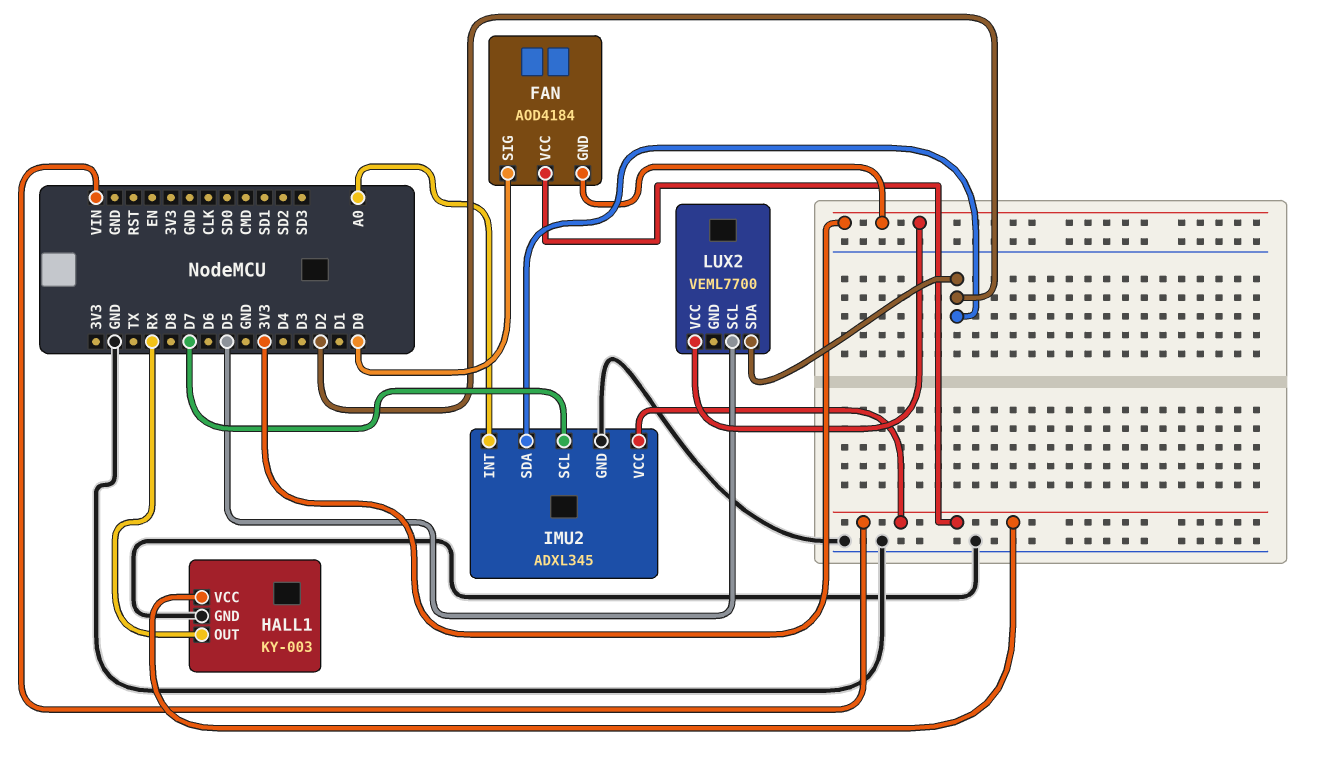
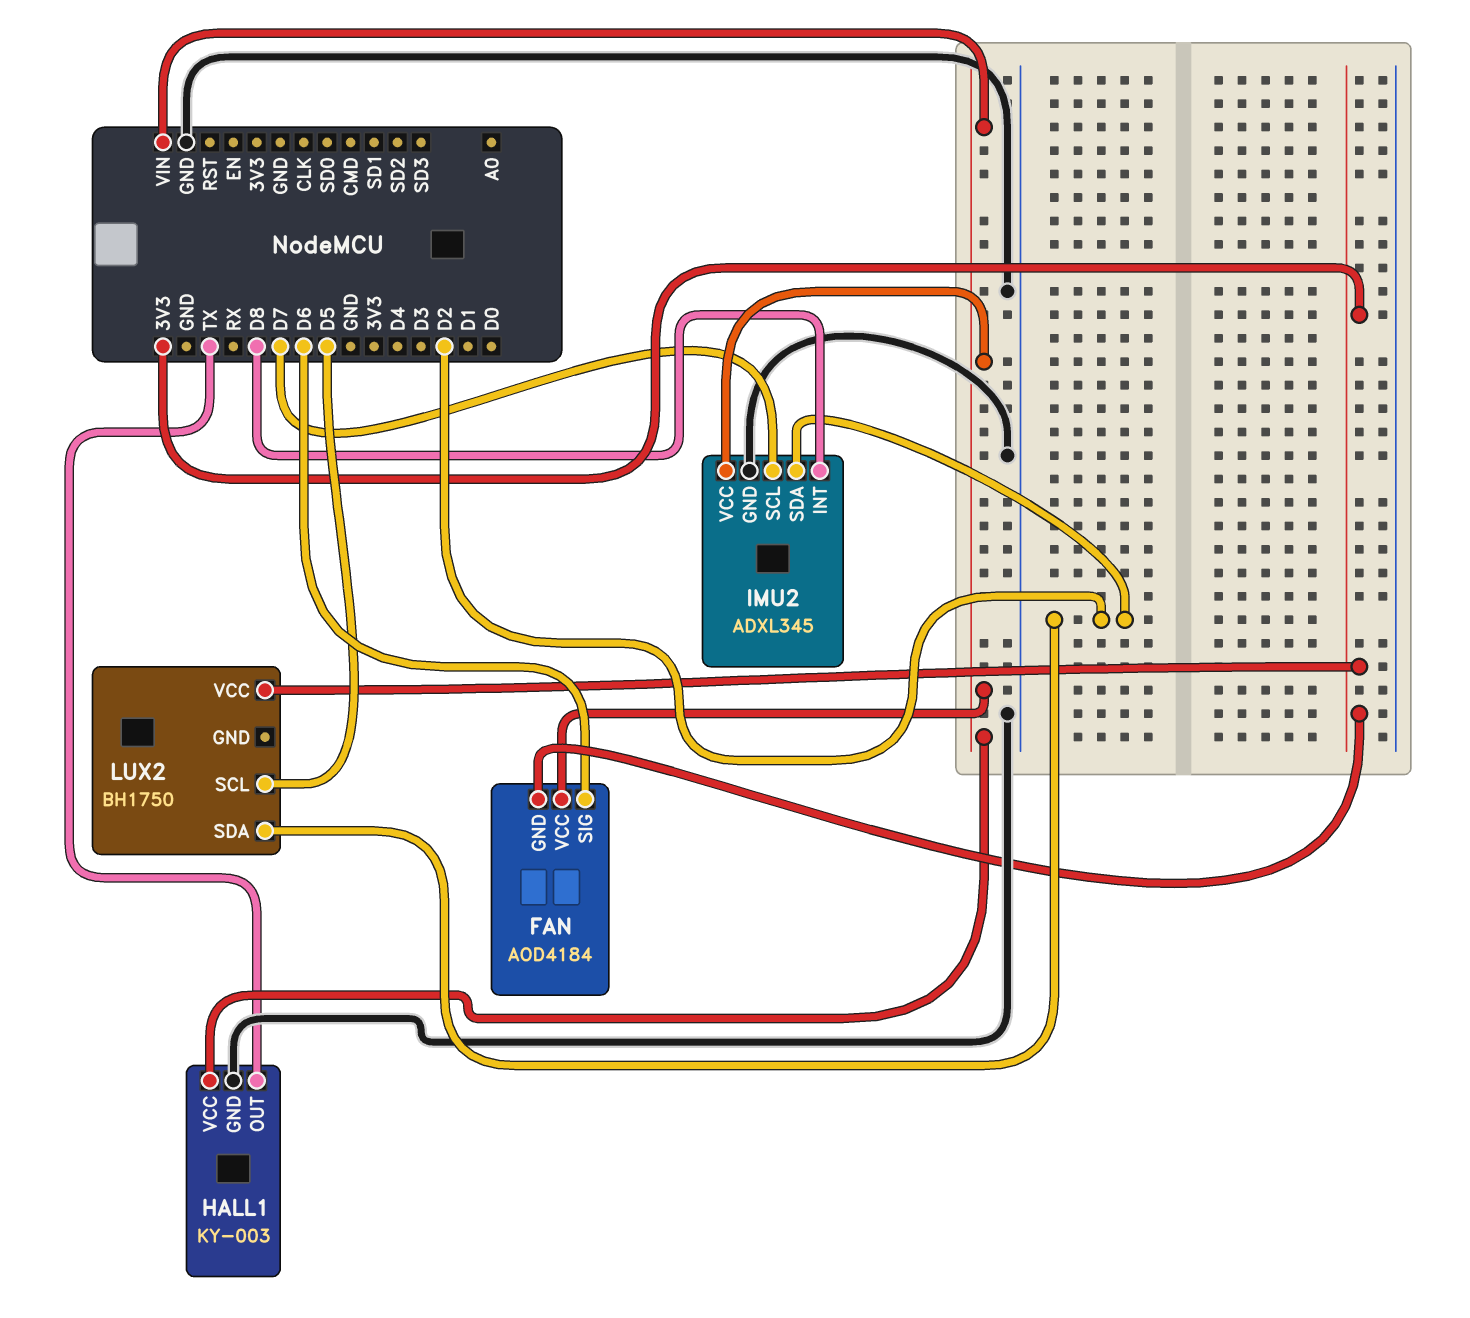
FAN pin SIG: D0 -> D6
HALL1 pin OUT: RX -> TX
IMU2 pin INT: A0 -> D8
LUX2: VEML7700 -> BH1750

